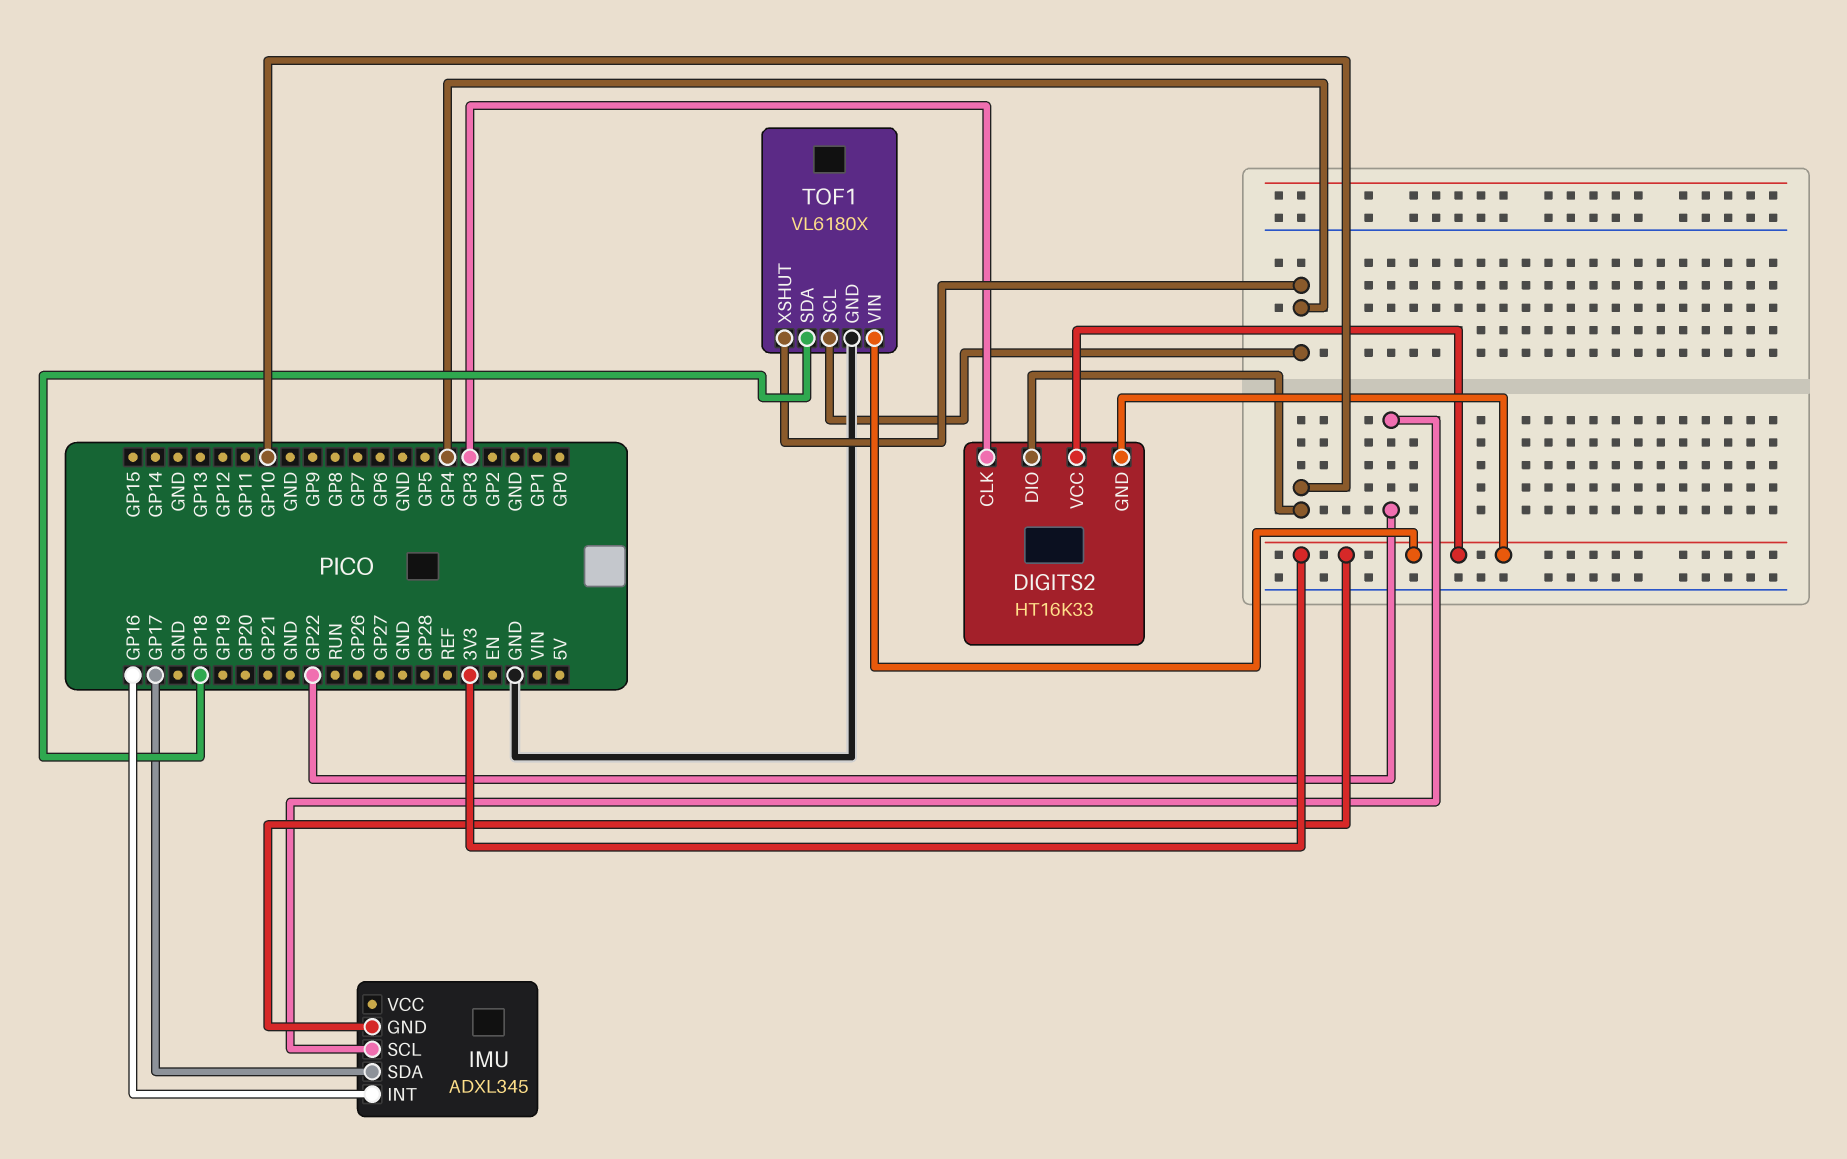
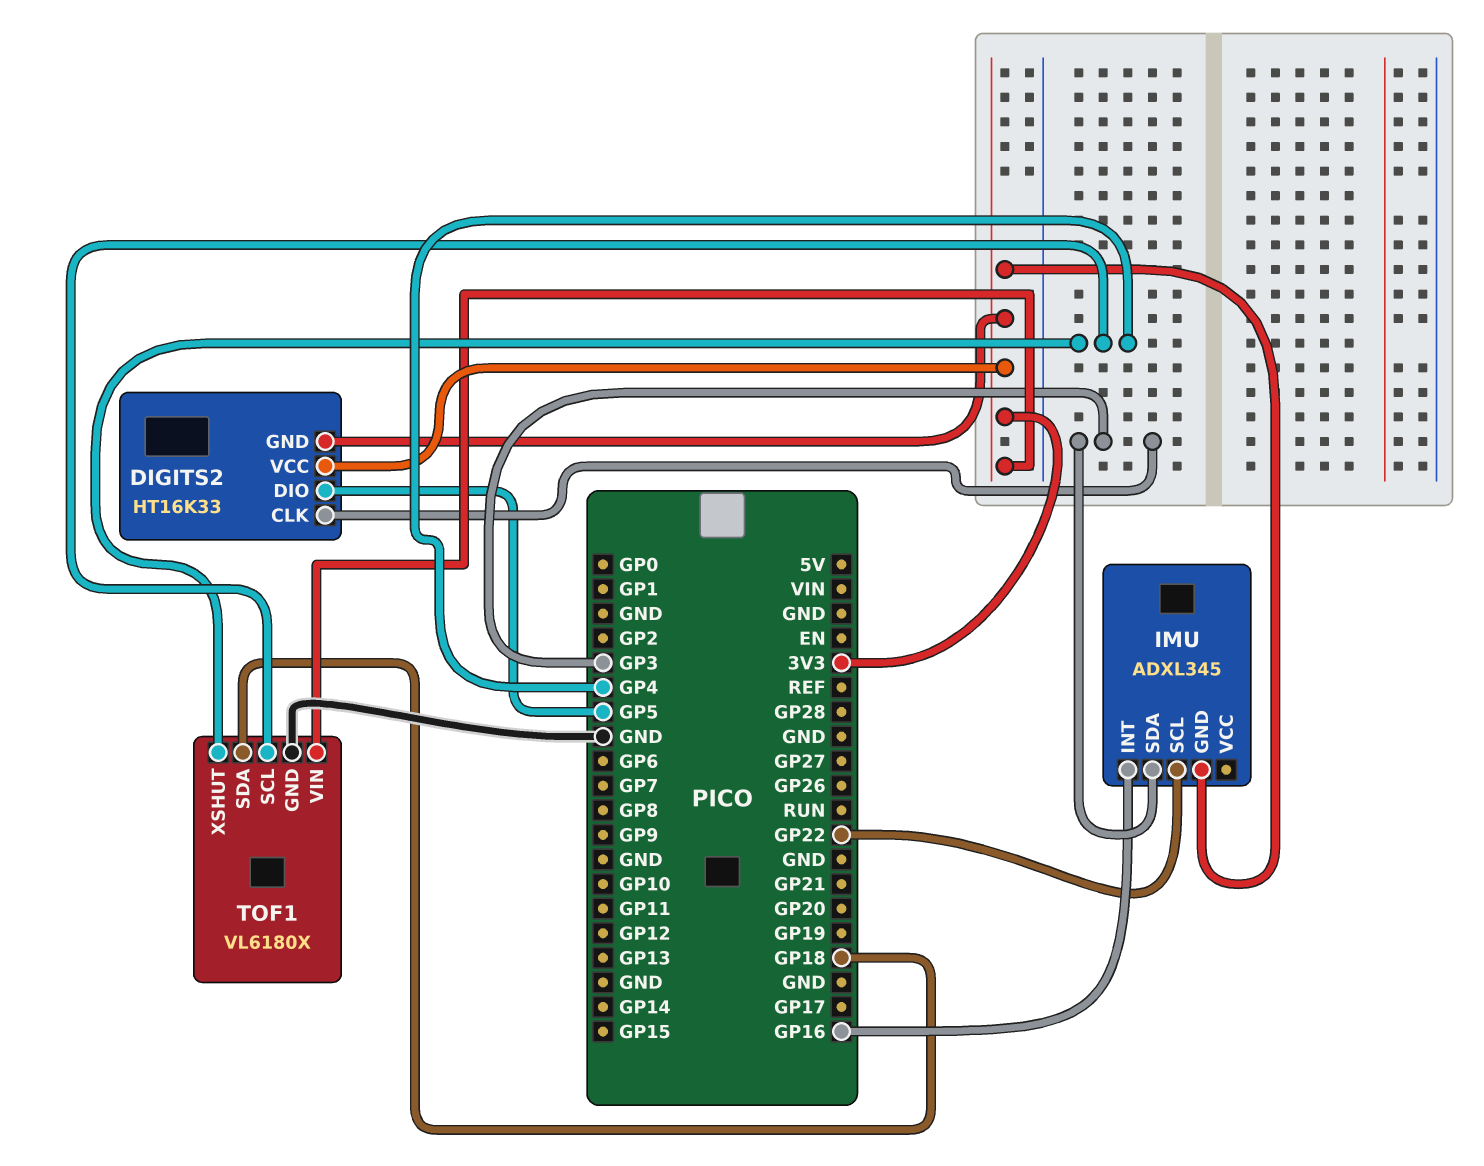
DIGITS2 pin DIO: GP10 -> GP5
IMU pin SDA: GP17 -> GP3

